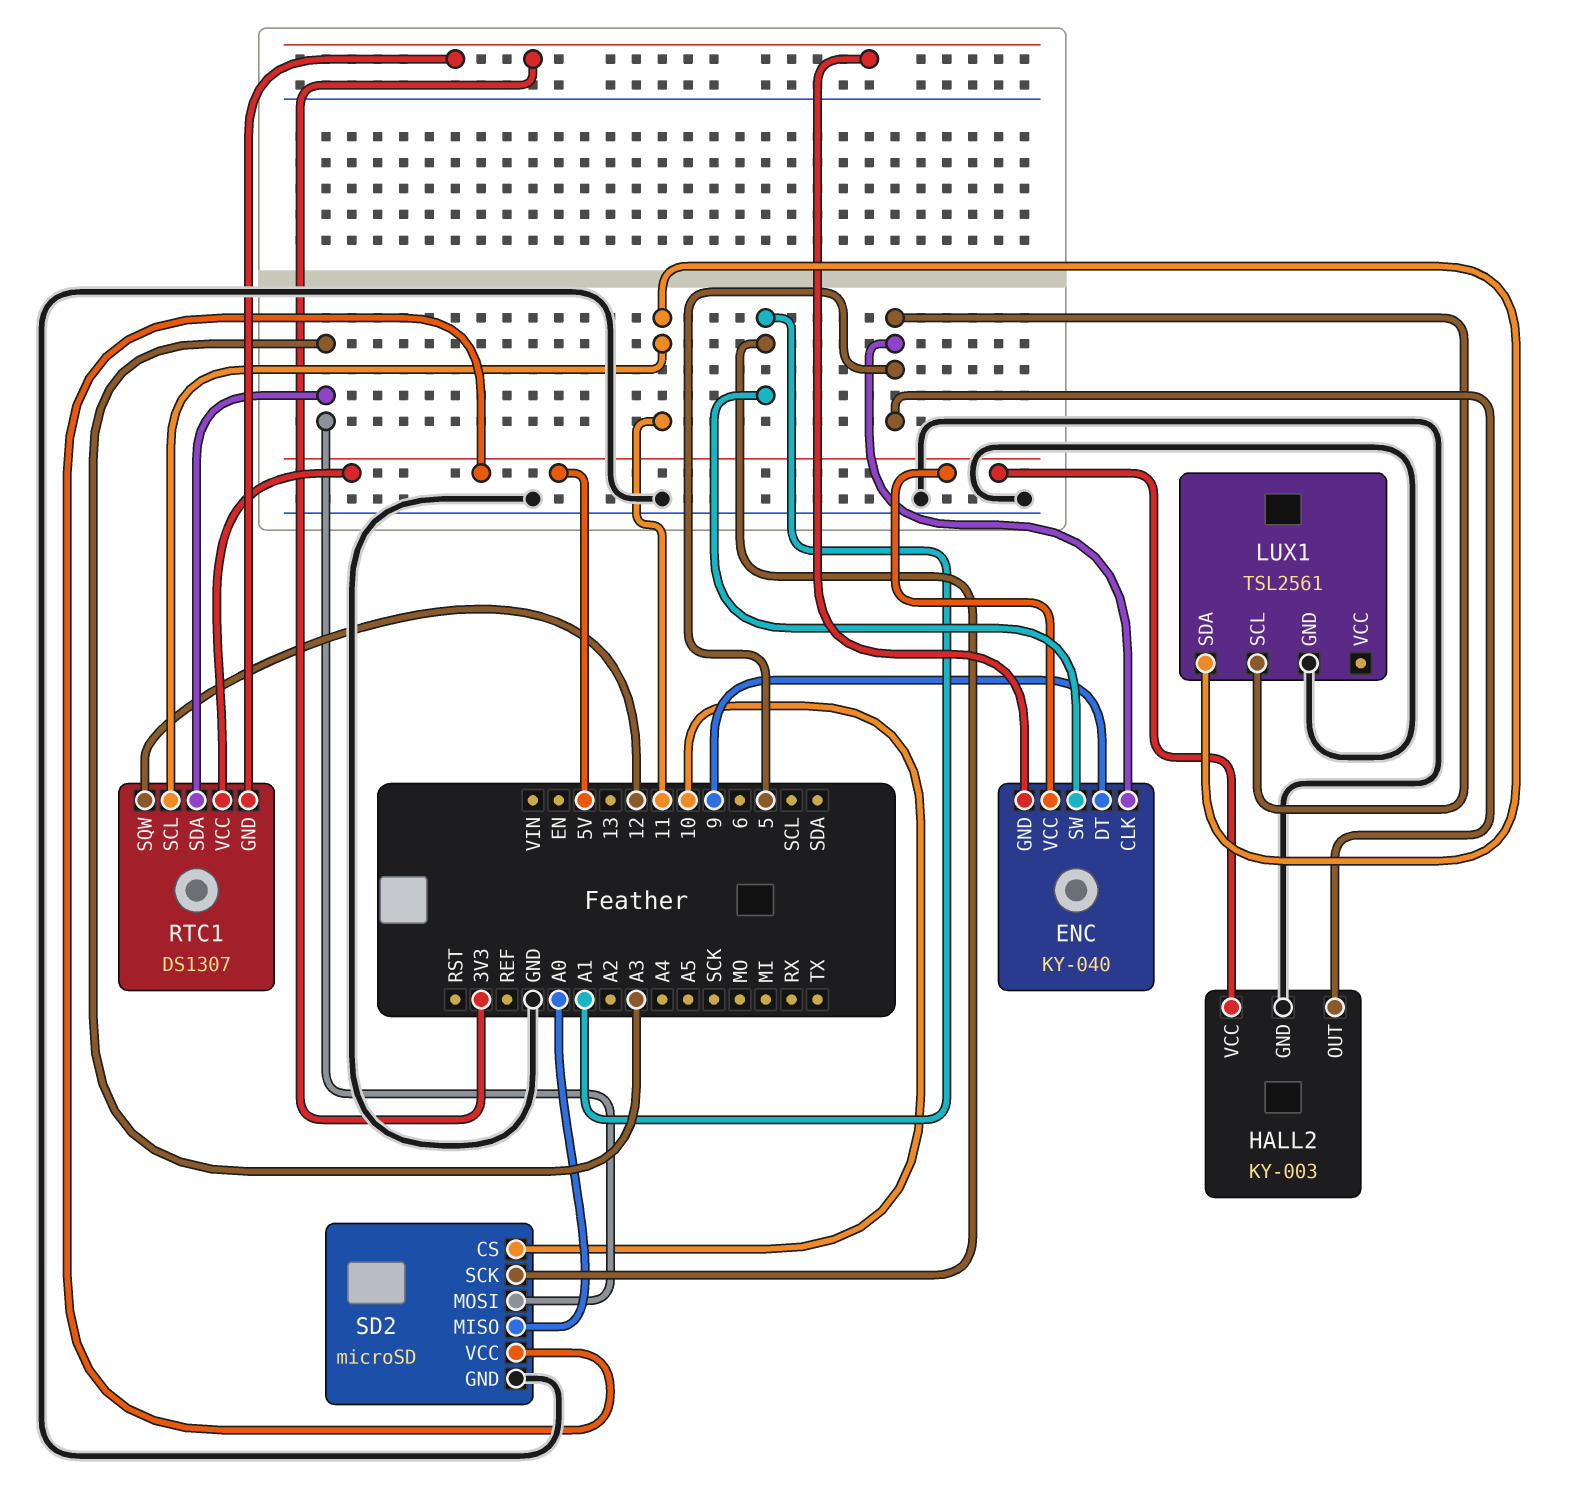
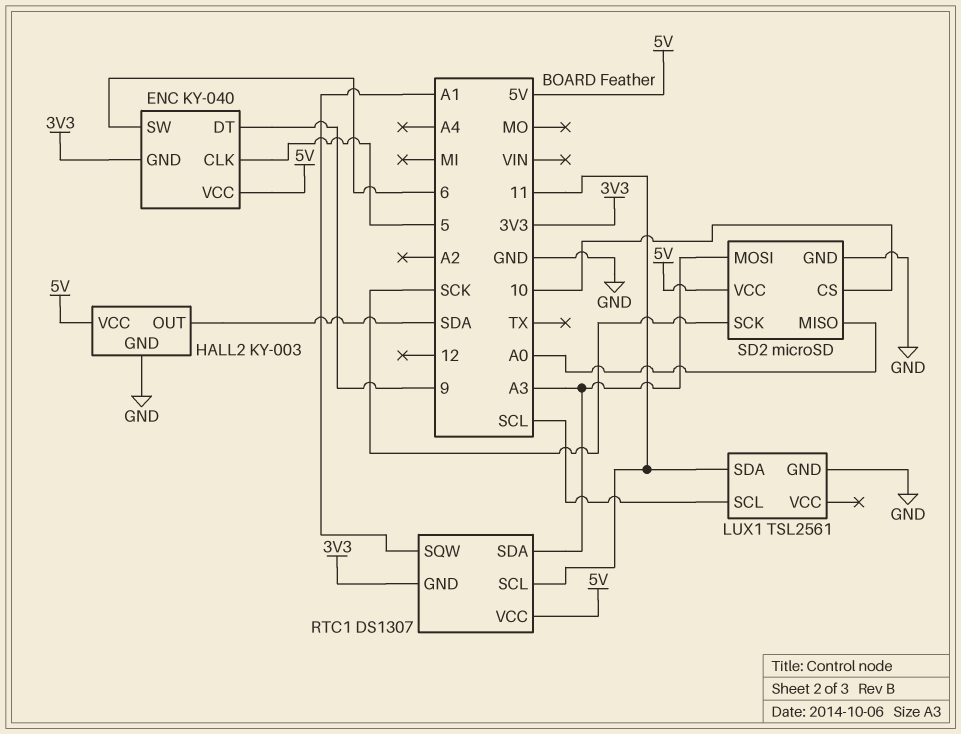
ENC pin SW: A1 -> 6
HALL2 pin OUT: 5 -> SDA
LUX1 pin SCL: 5 -> SCL
RTC1 pin SQW: 12 -> A1
SD2 pin SCK: A1 -> SCK

